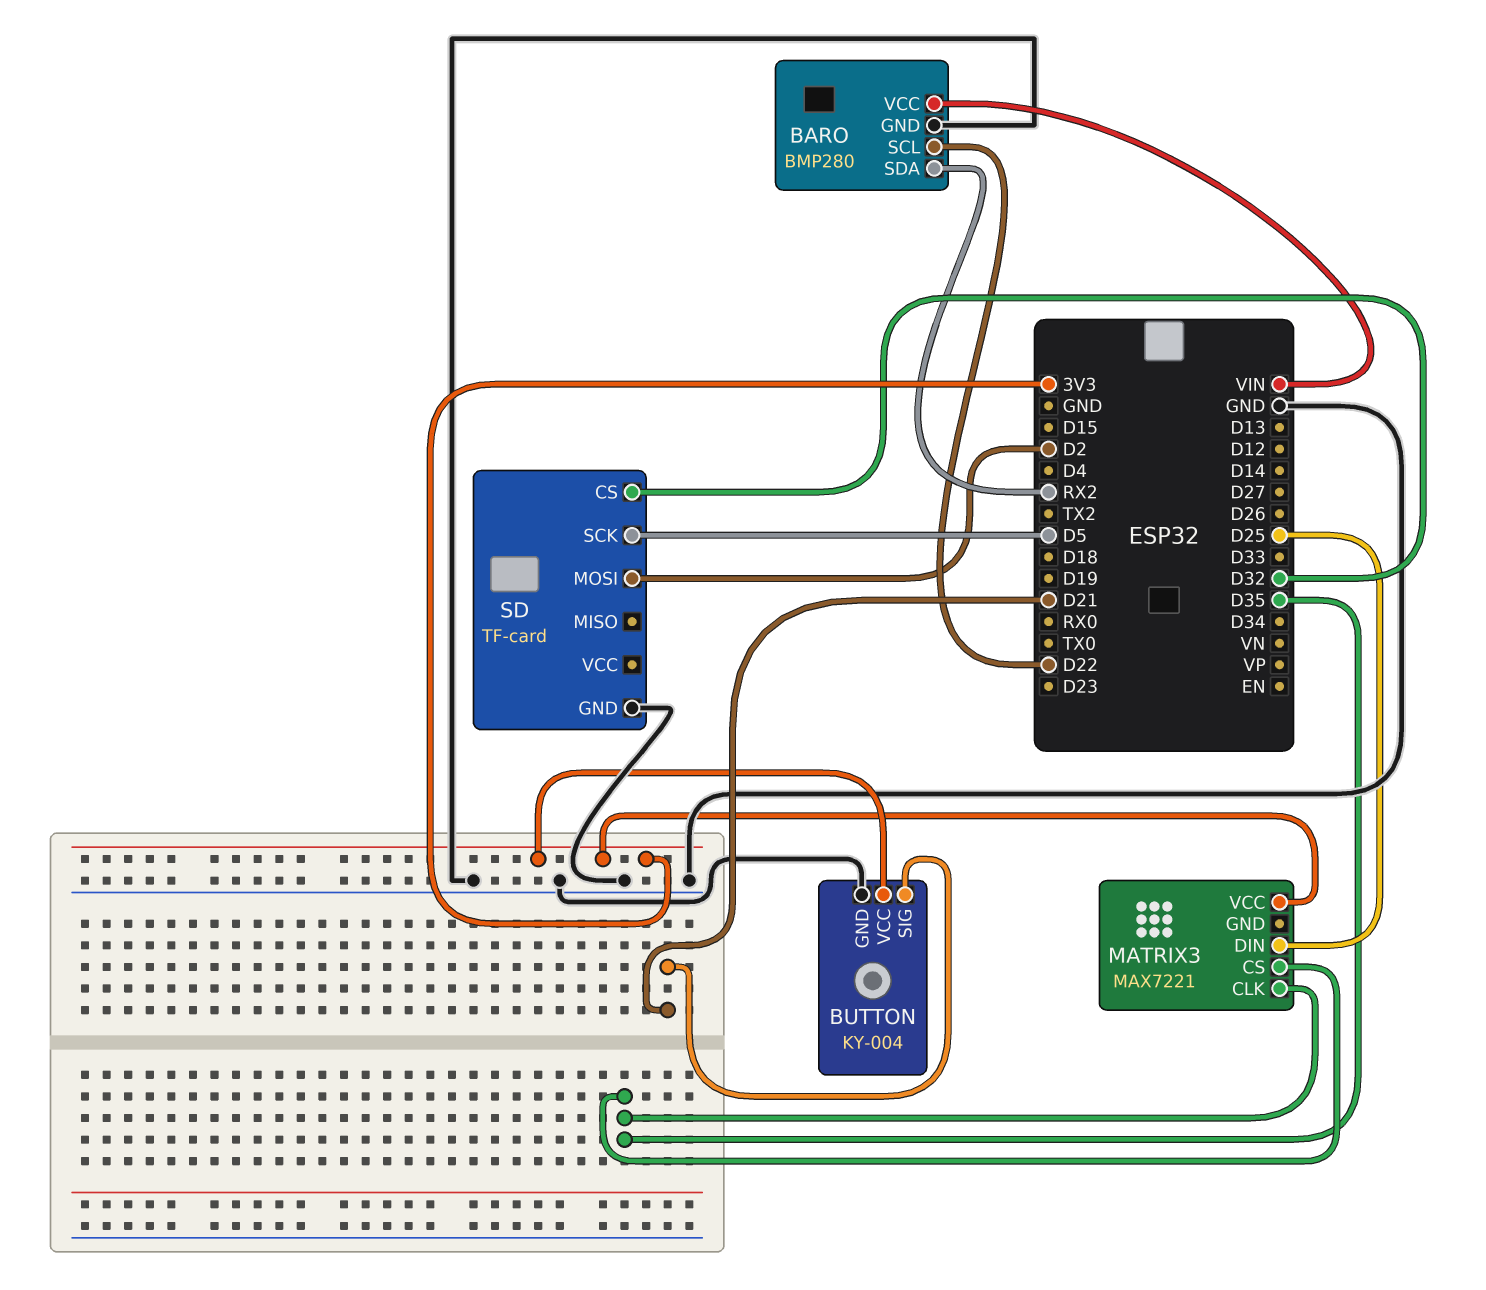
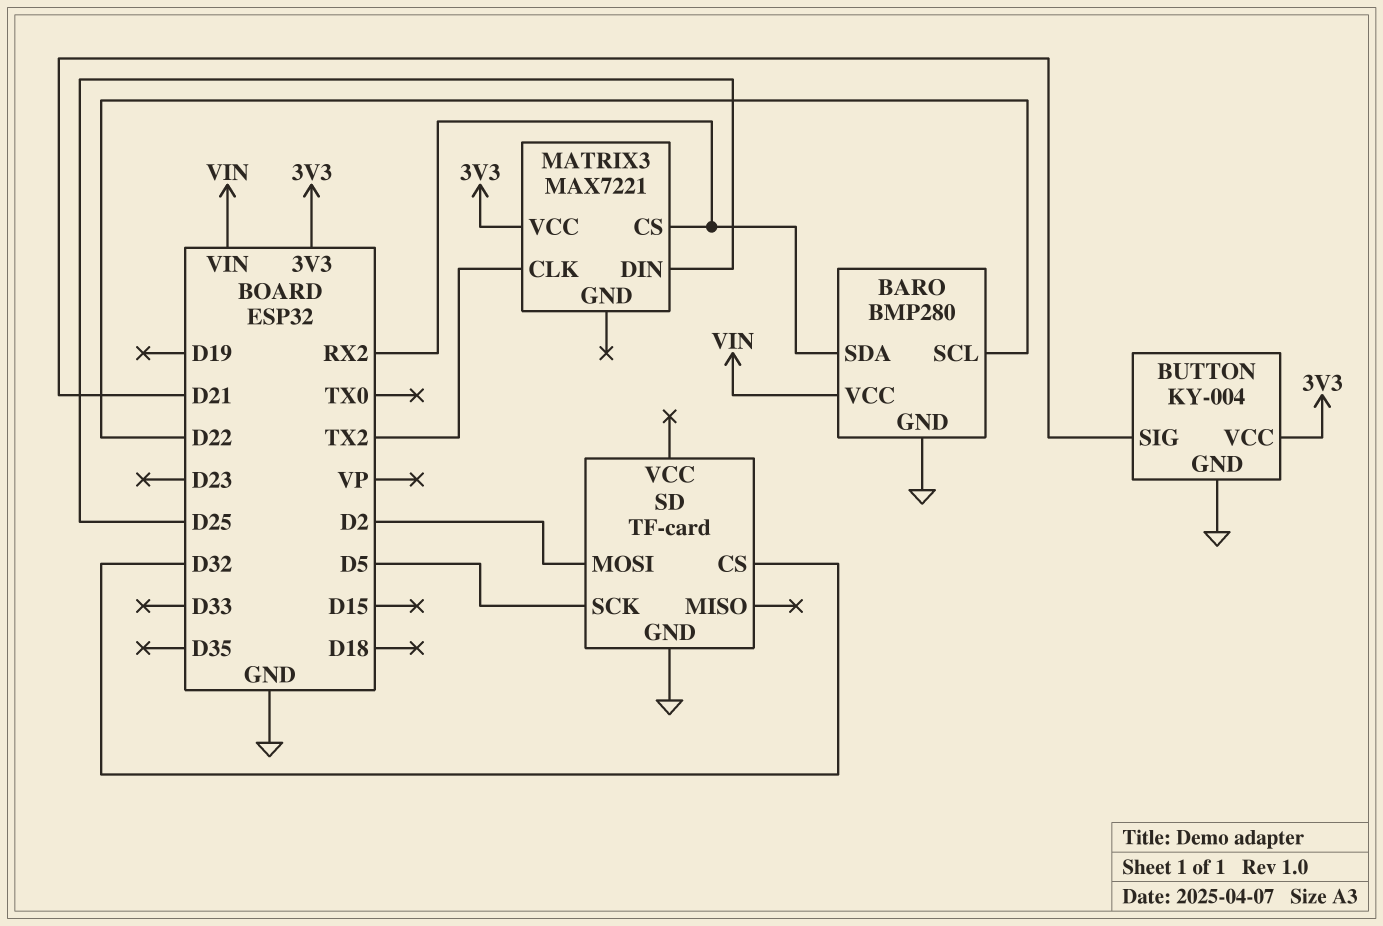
MATRIX3 pin CLK: D35 -> TX2
MATRIX3 pin CS: D35 -> RX2

